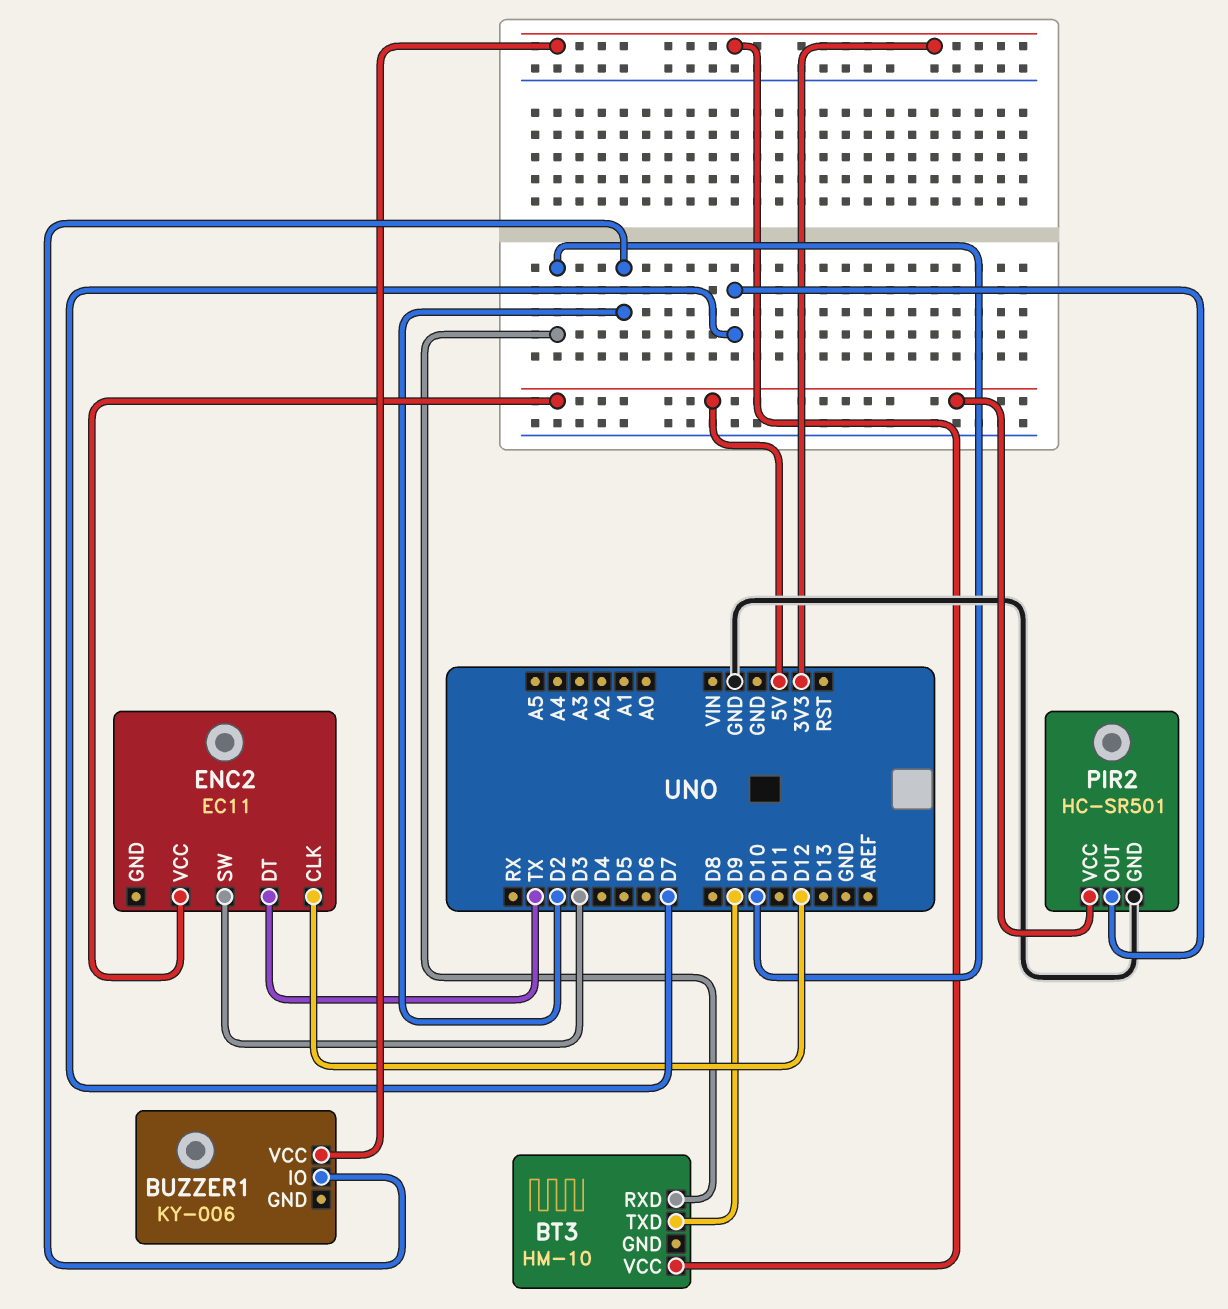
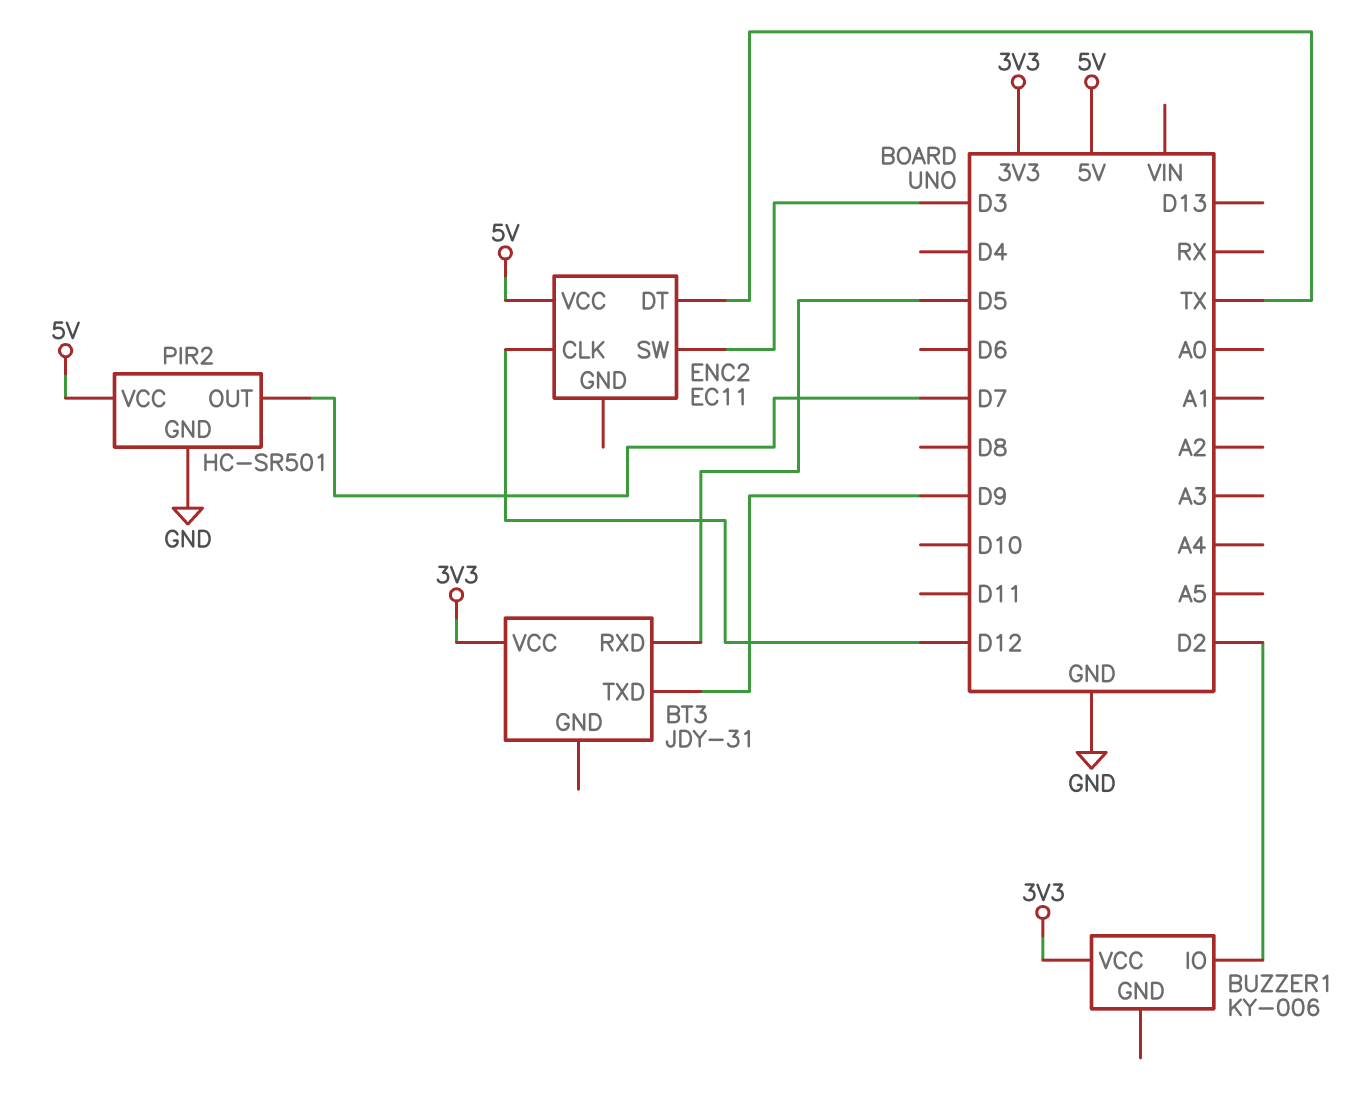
BT3: HM-10 -> JDY-31
BT3 pin RXD: D10 -> D5

